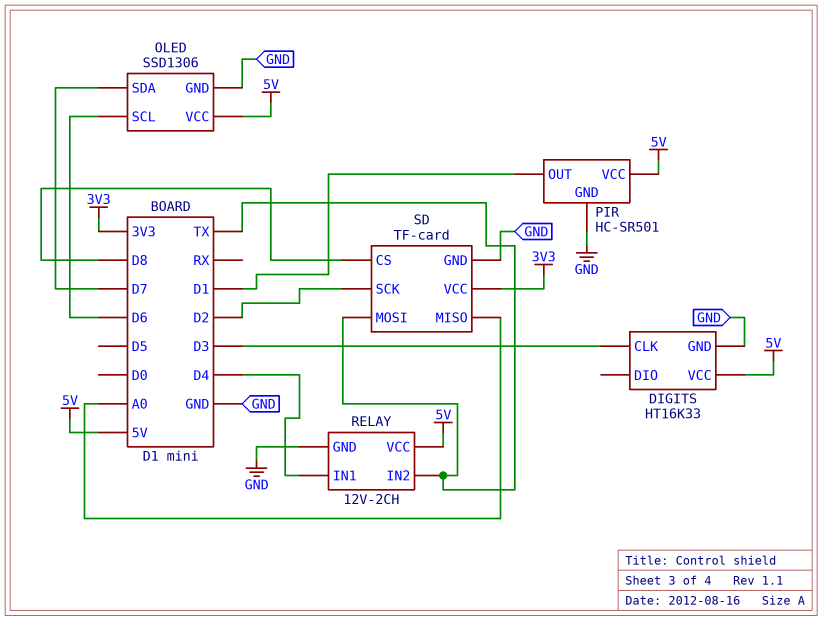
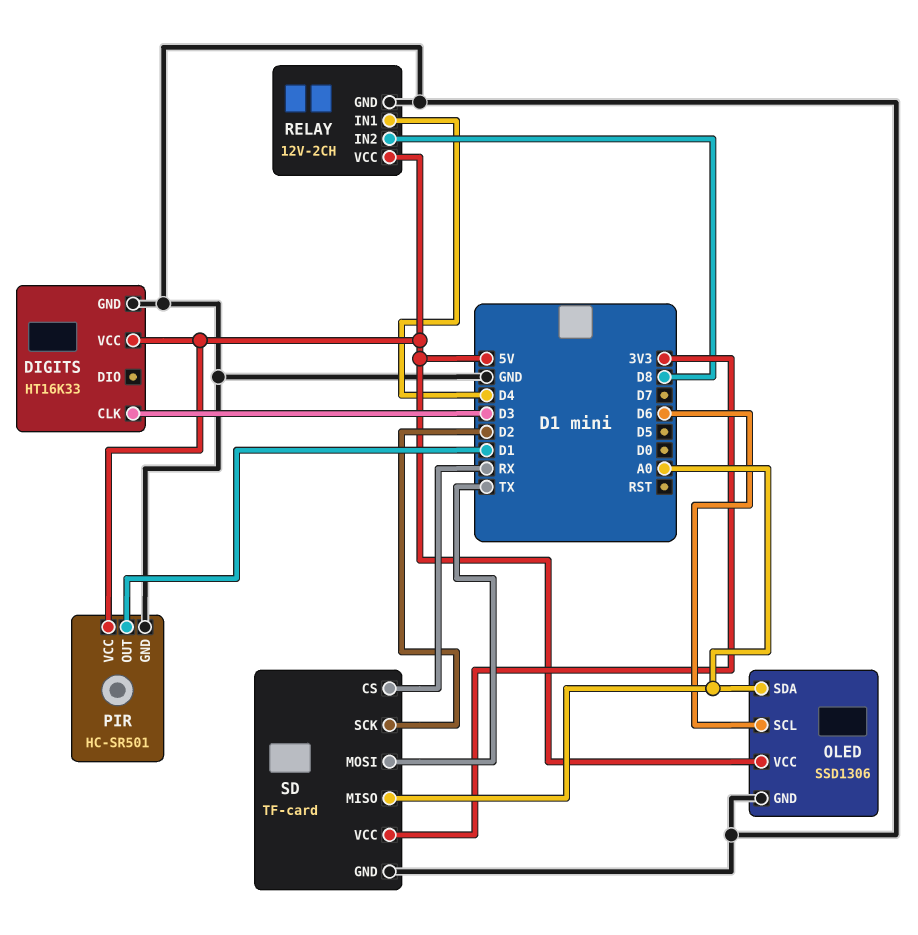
OLED pin SDA: D7 -> A0
RELAY pin IN2: TX -> D8
SD pin CS: D8 -> RX

